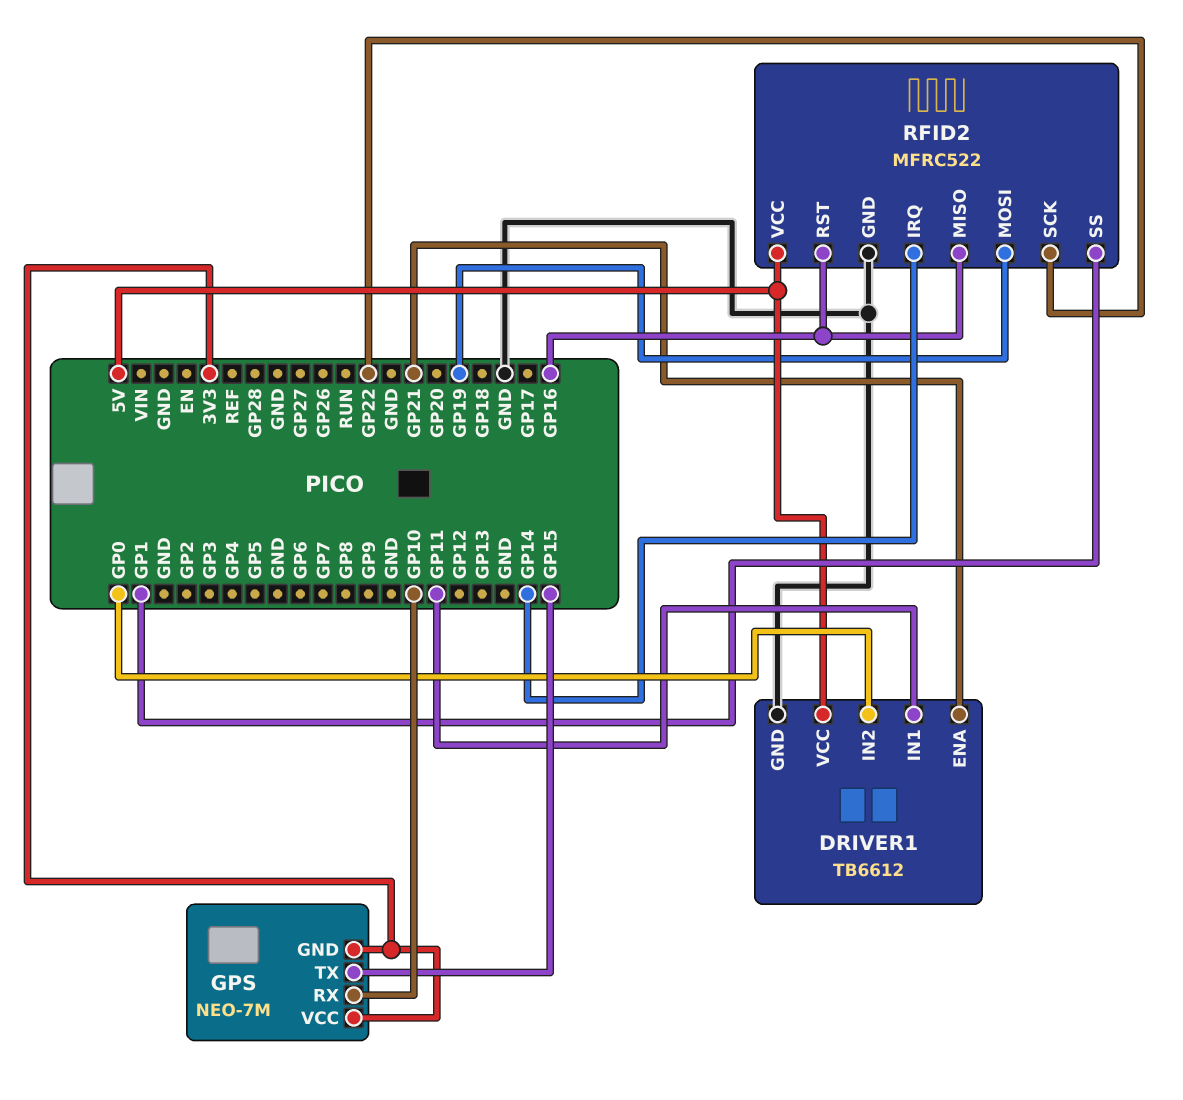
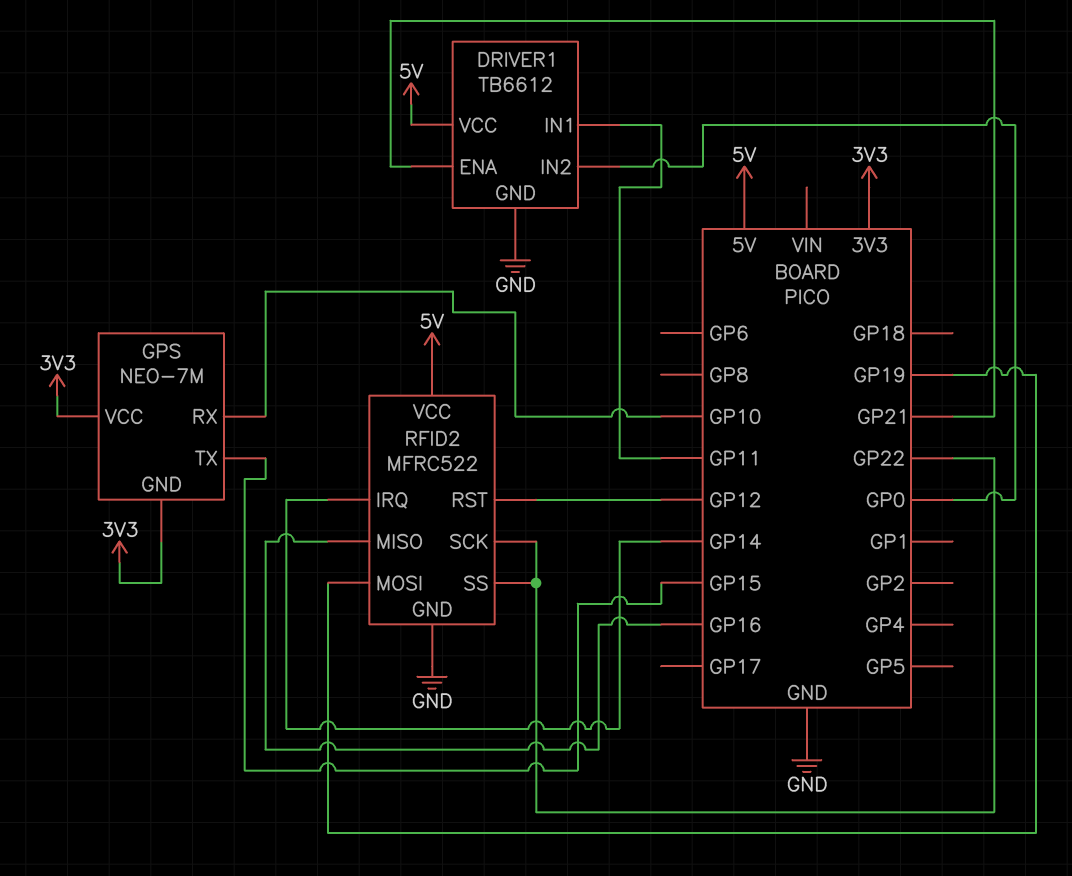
RFID2 pin RST: GP16 -> GP12
RFID2 pin SS: GP1 -> GP22

